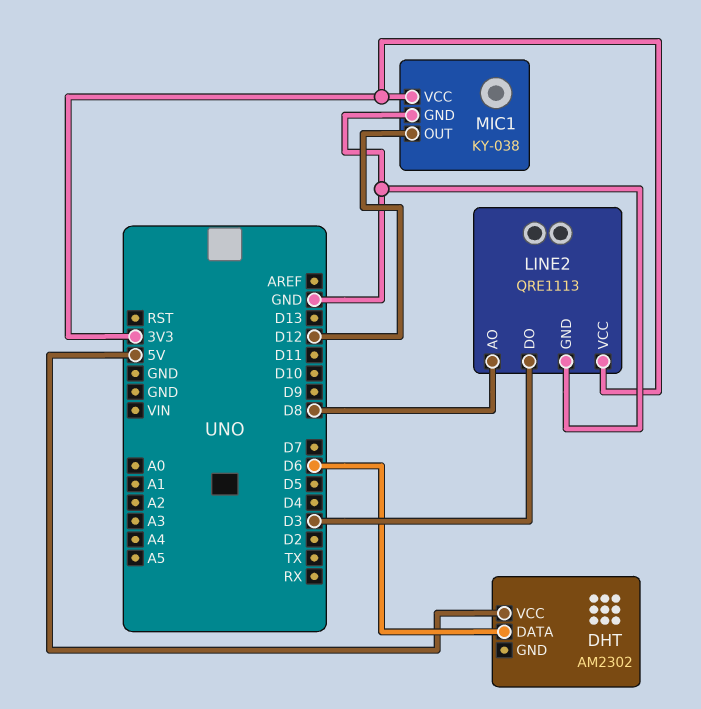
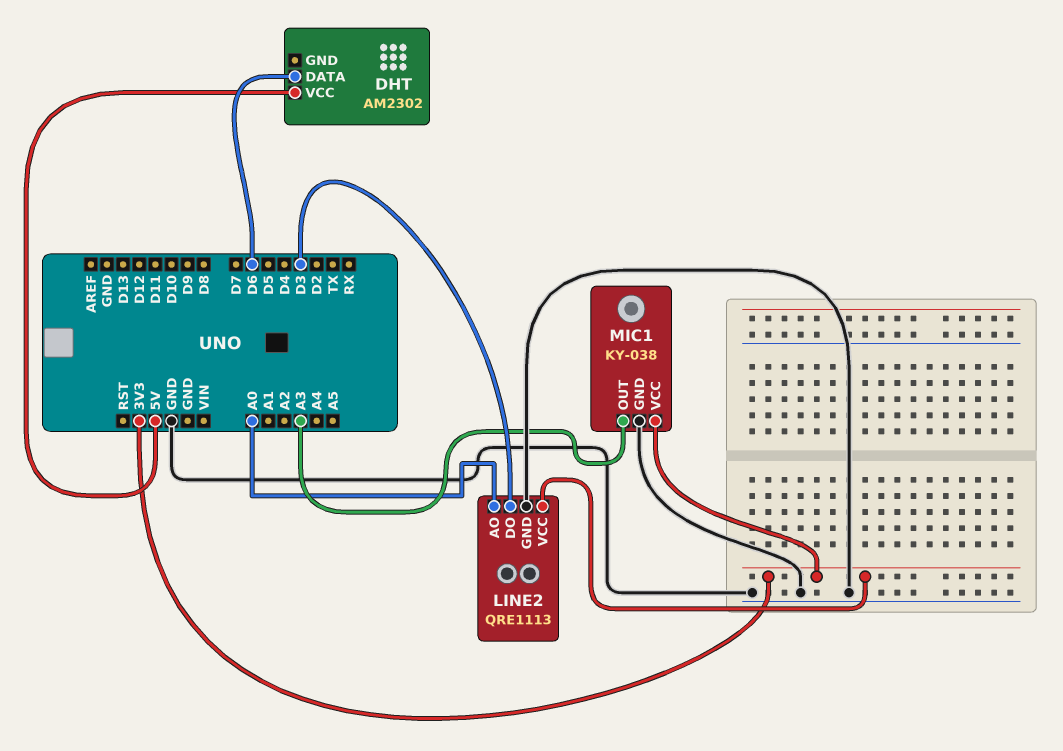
LINE2 pin AO: D8 -> A0
MIC1 pin OUT: D12 -> A3

